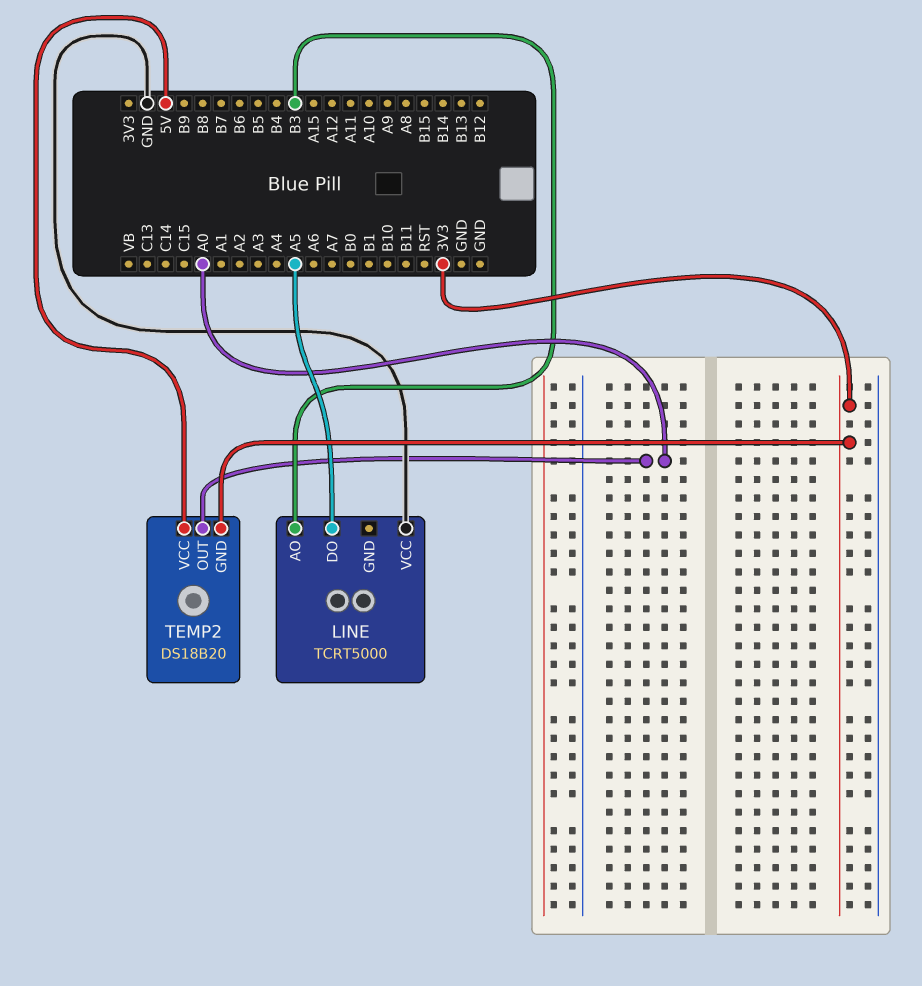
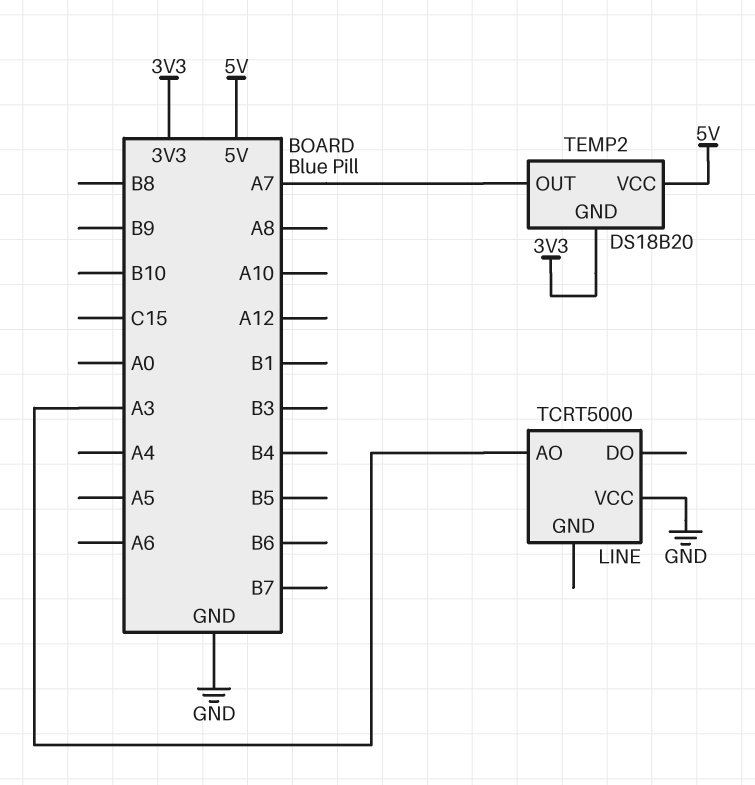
LINE pin AO: B3 -> A3
LINE pin DO: A5 -> none
TEMP2 pin OUT: A0 -> A7

